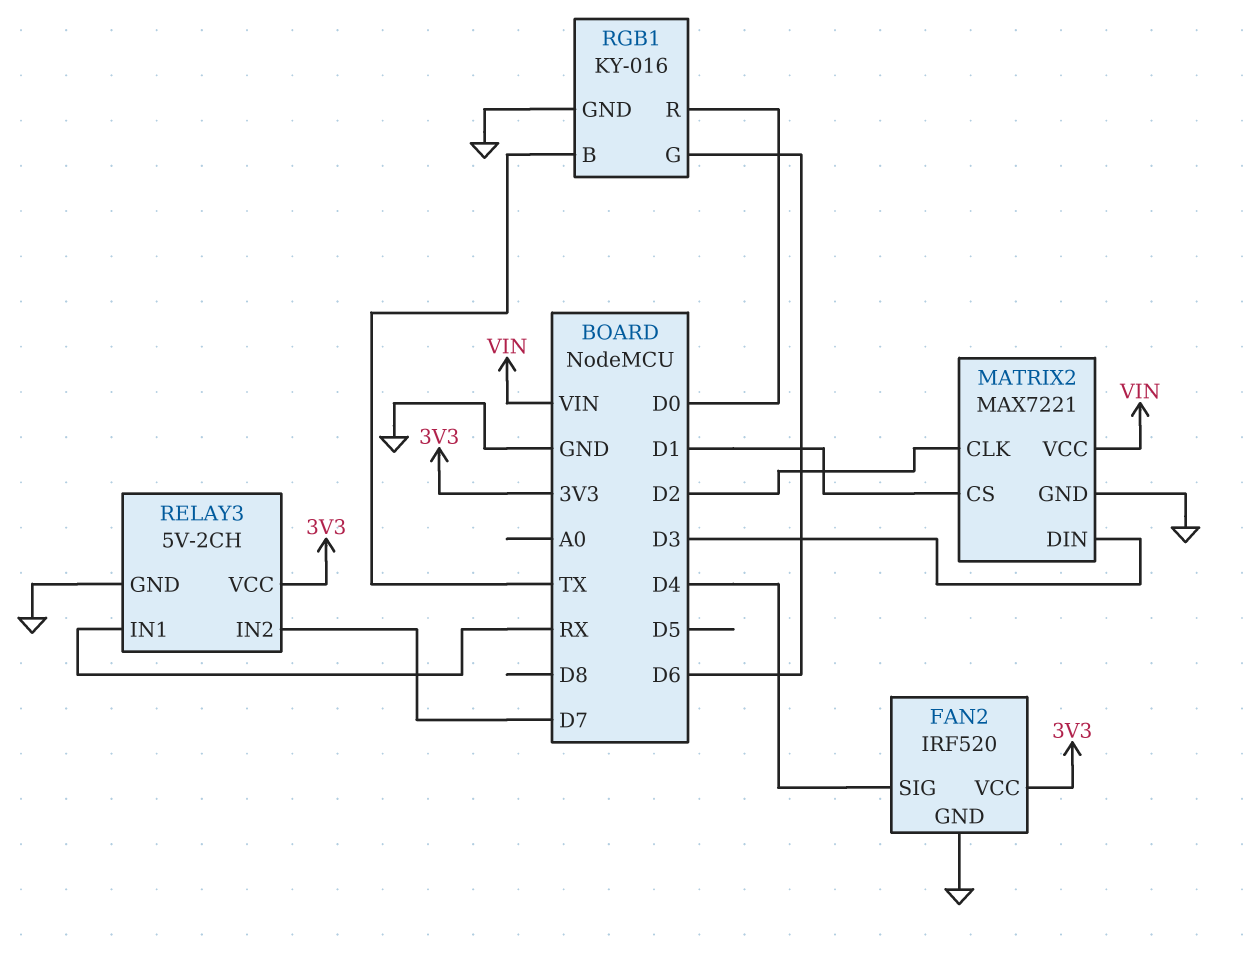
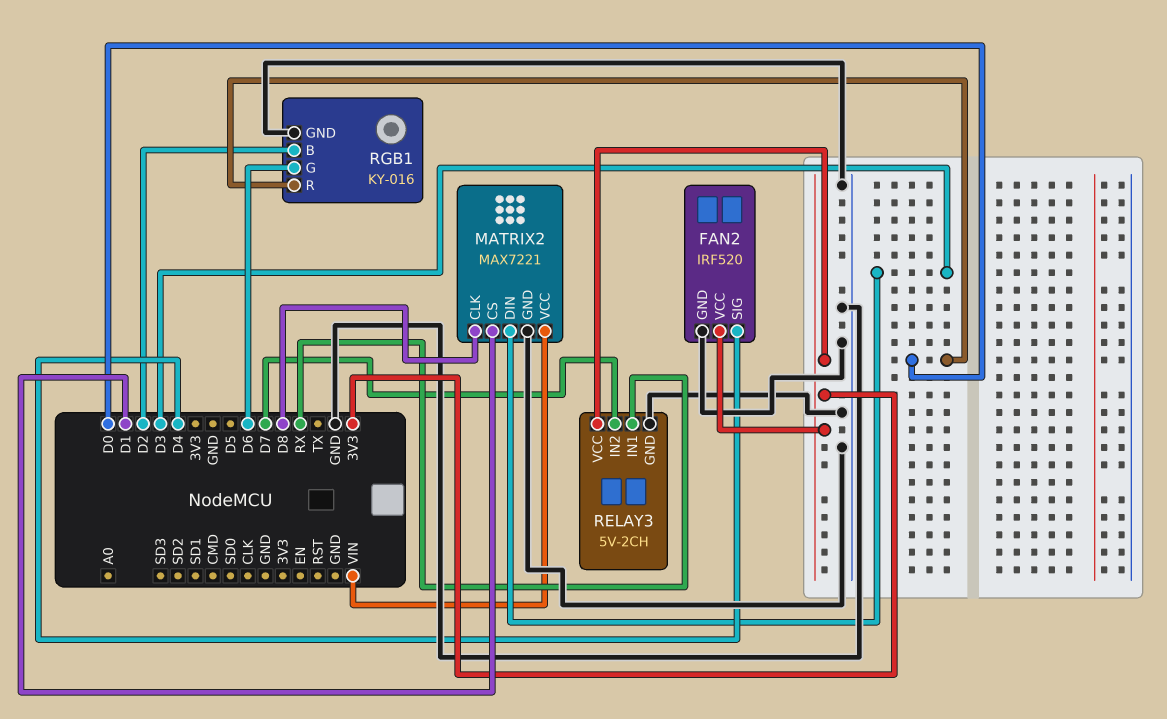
MATRIX2 pin CLK: D2 -> D8
RGB1 pin B: TX -> D2

